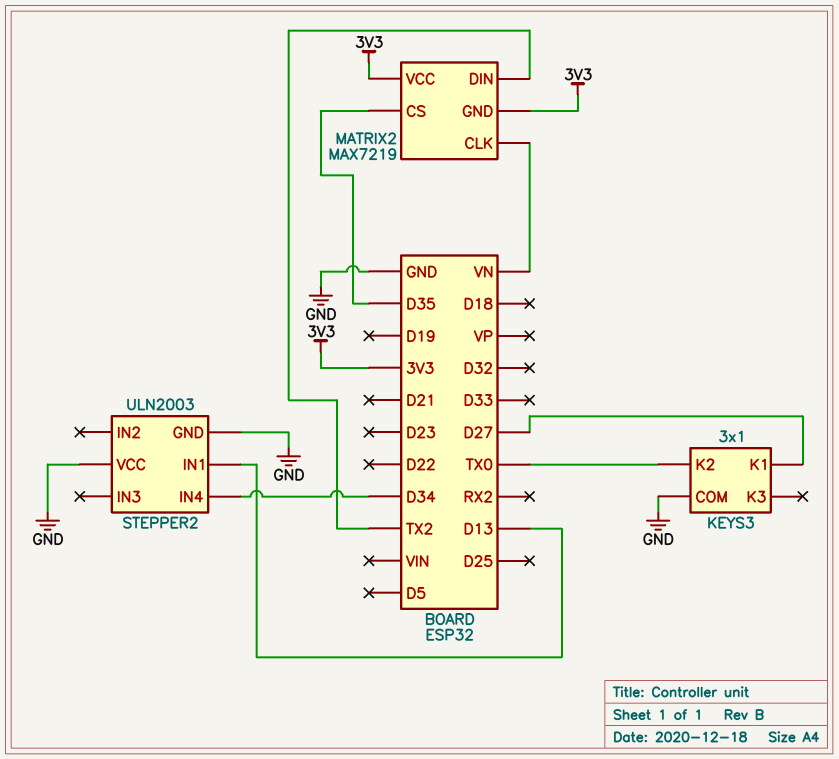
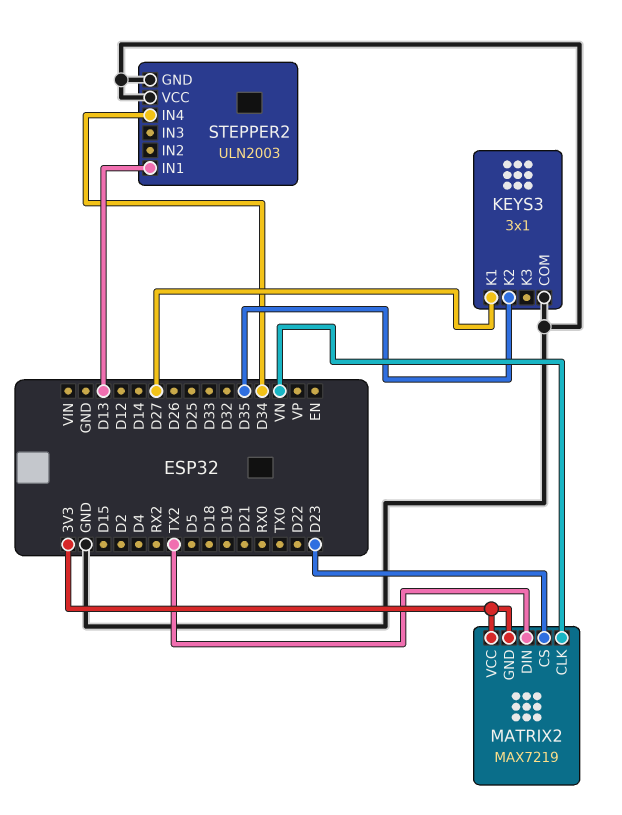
KEYS3 pin K2: TX0 -> D35
MATRIX2 pin CS: D35 -> D23

